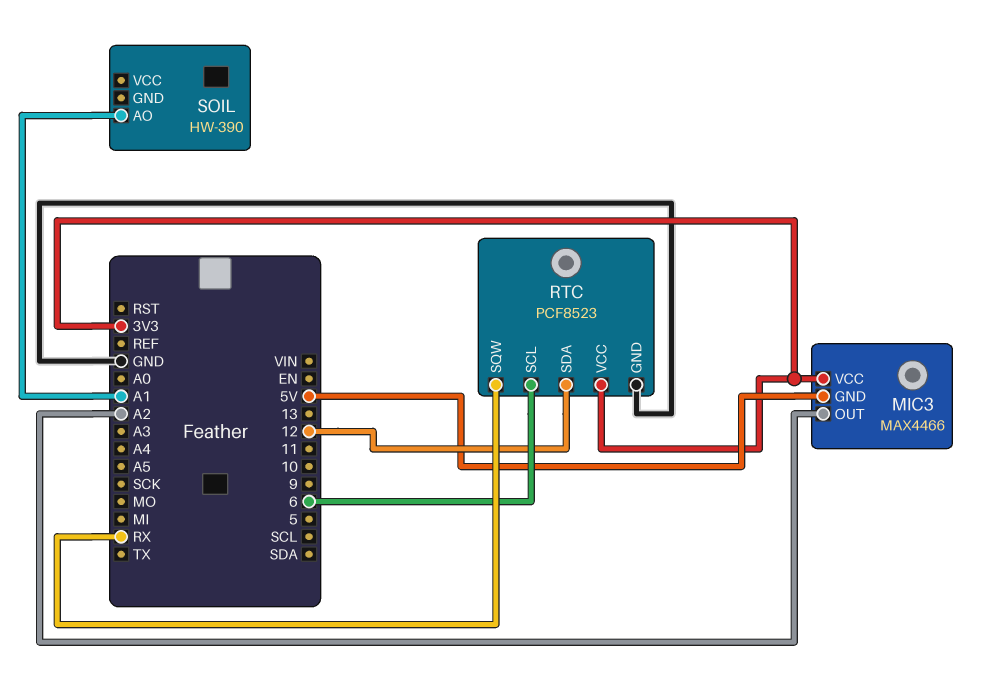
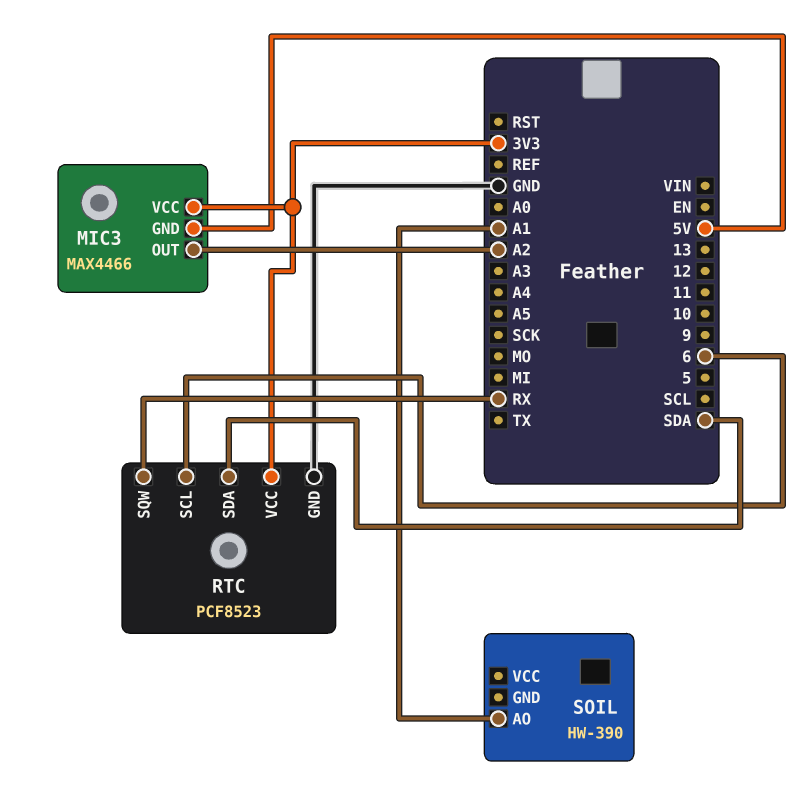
RTC pin SDA: 12 -> SDA

